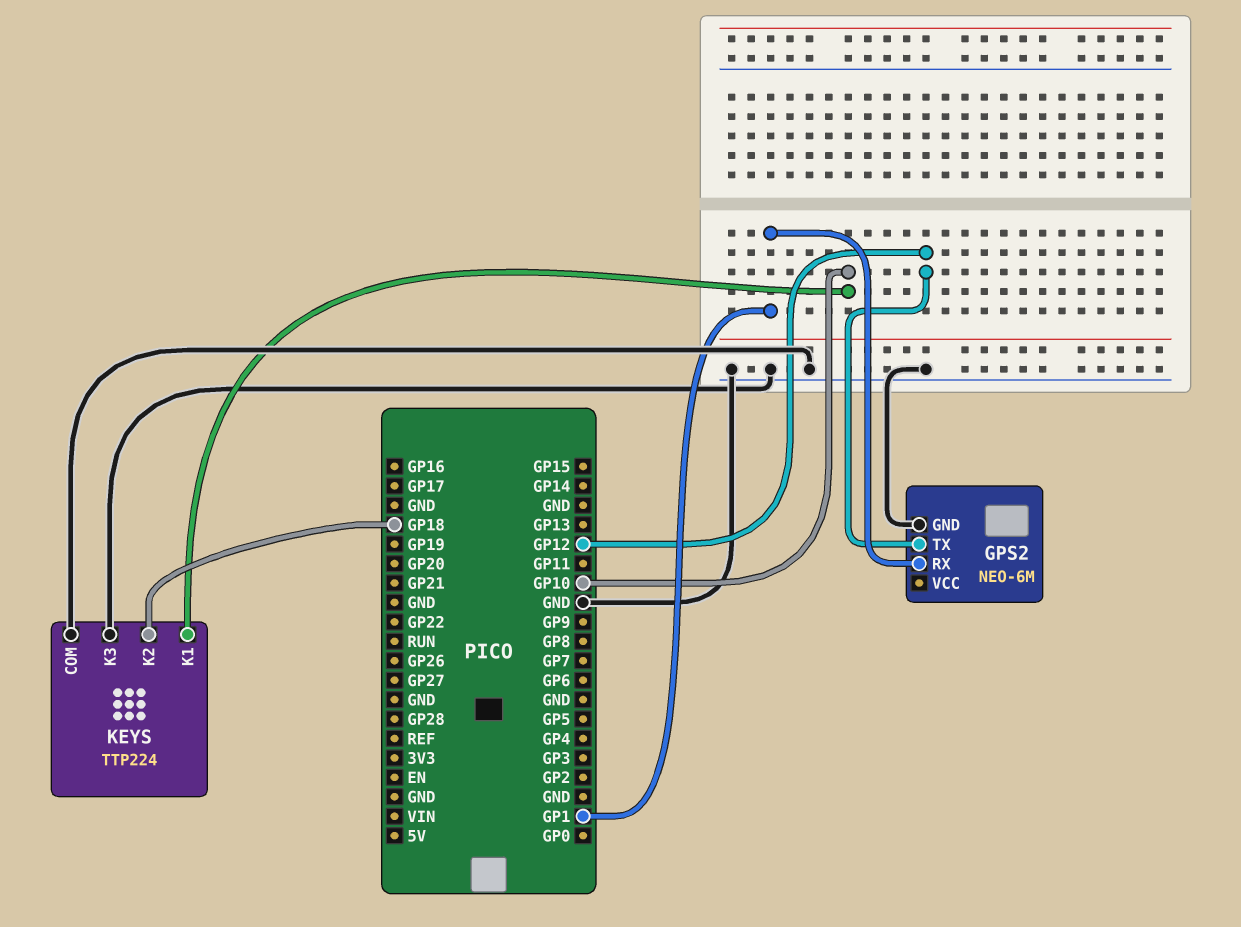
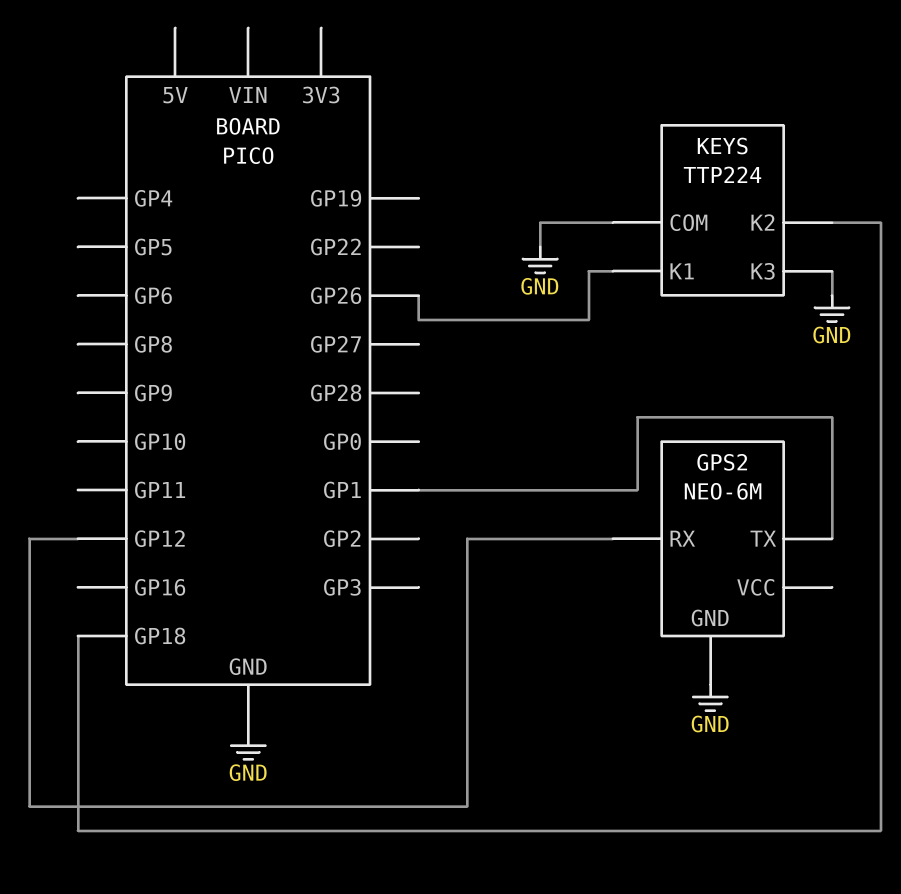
GPS2 pin RX: GP1 -> GP12
GPS2 pin TX: GP12 -> GP1
KEYS pin K1: GP10 -> GP26

